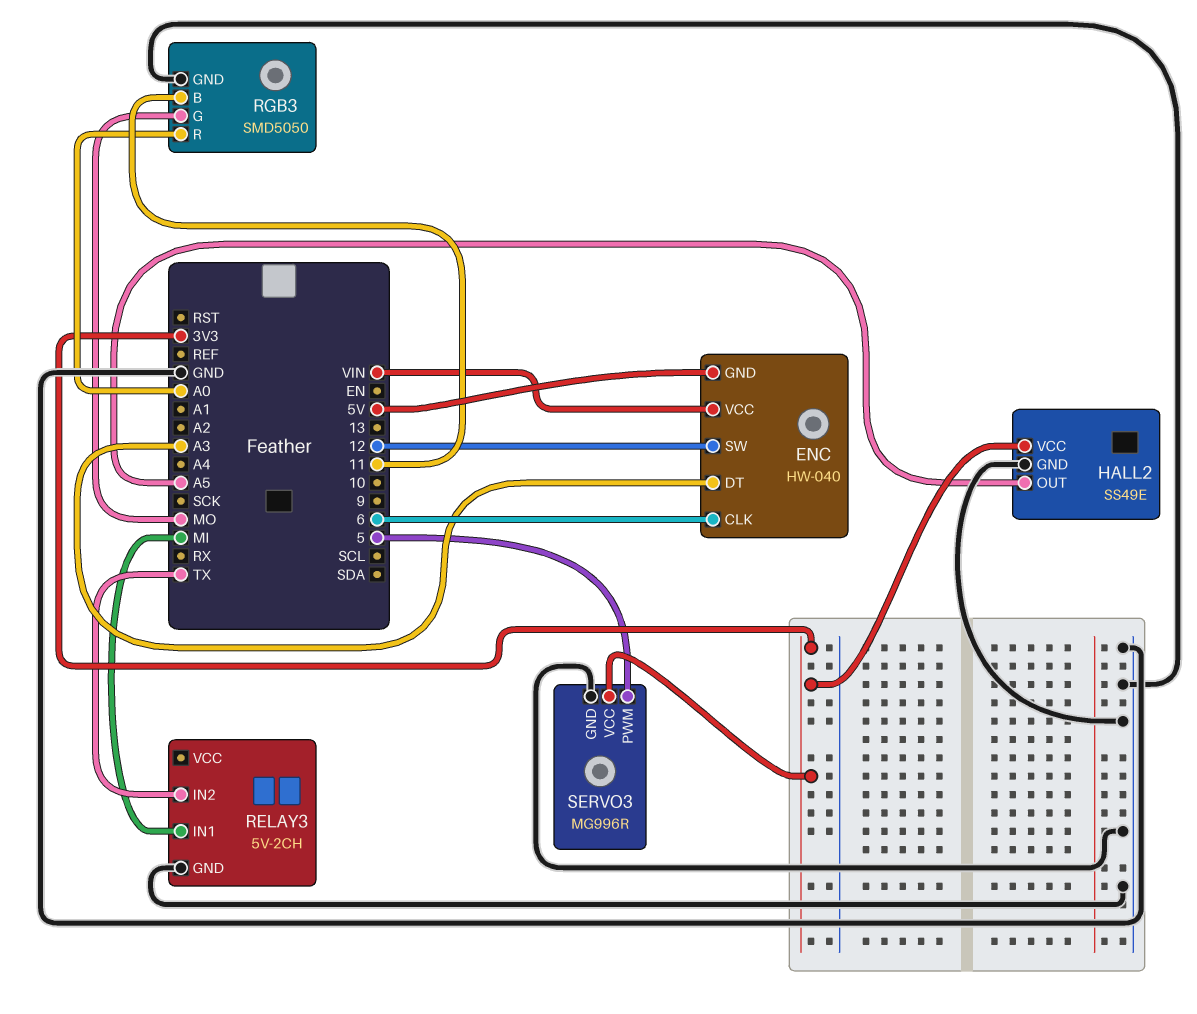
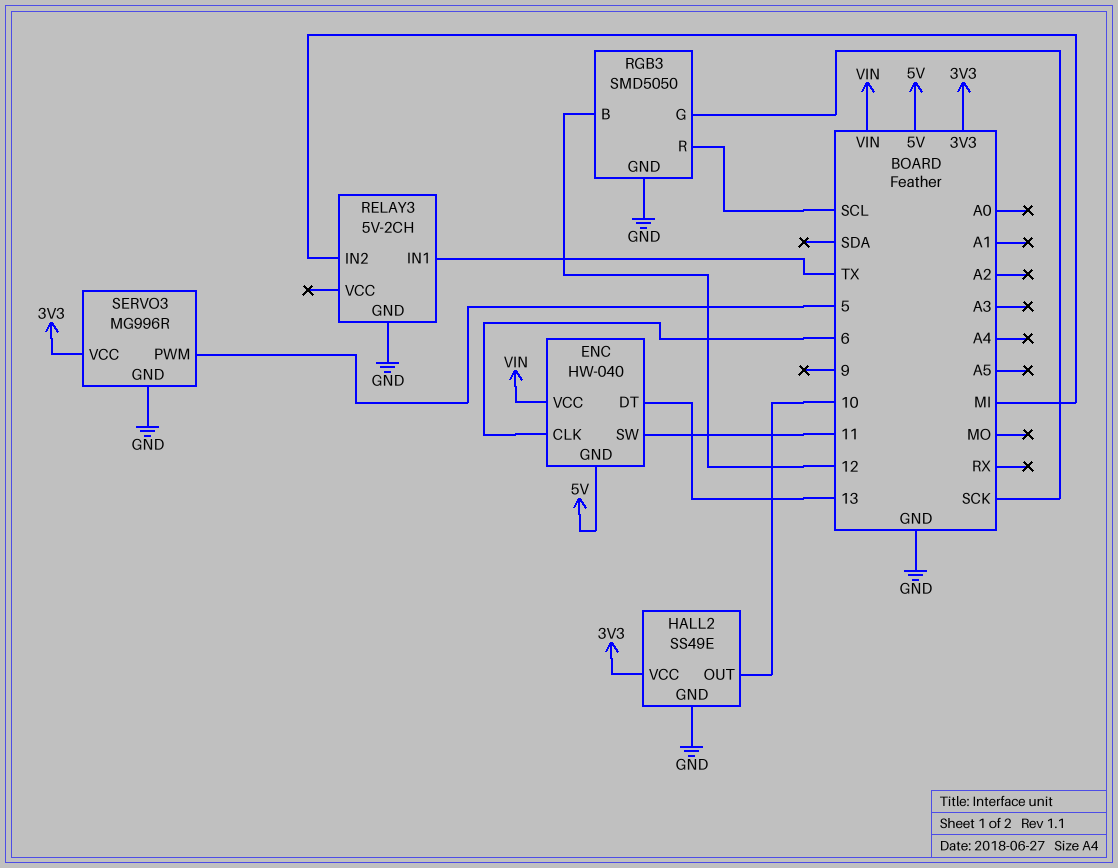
ENC pin DT: A3 -> 13
ENC pin SW: 12 -> 11
HALL2 pin OUT: A5 -> 10
RELAY3 pin IN1: MI -> TX
RELAY3 pin IN2: TX -> MI
RGB3 pin B: 11 -> 12
RGB3 pin G: MO -> SCK
RGB3 pin R: A0 -> SCL

